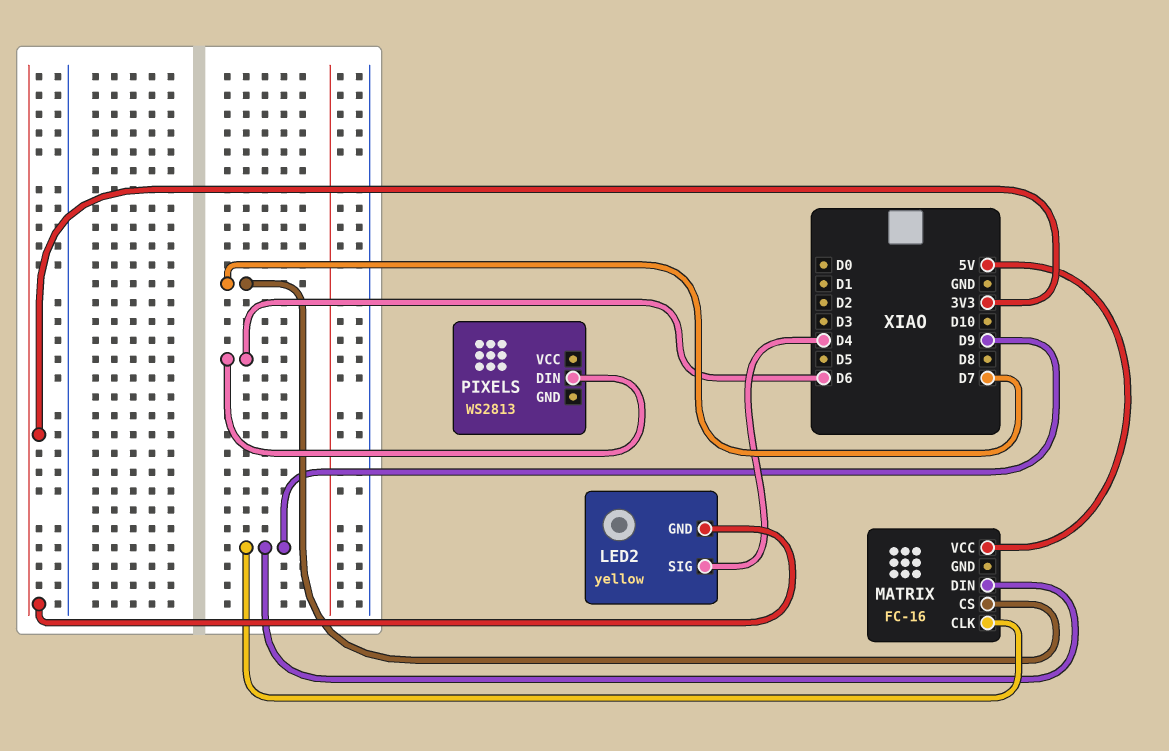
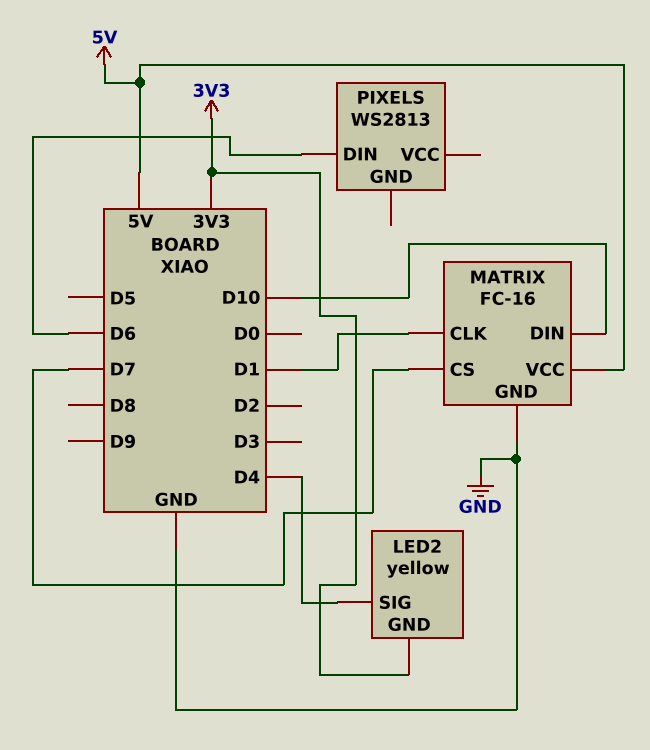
MATRIX pin CLK: D9 -> D1
MATRIX pin DIN: D9 -> D10
MATRIX pin GND: none -> GND

